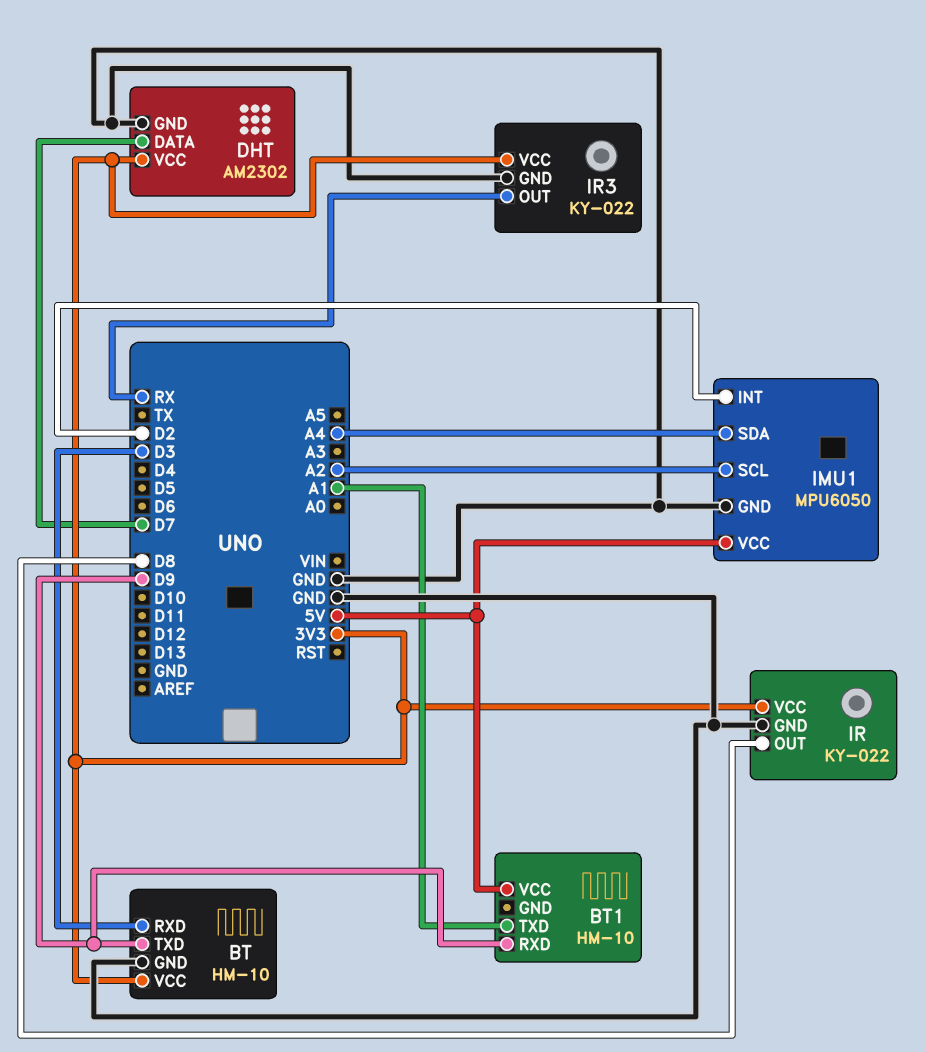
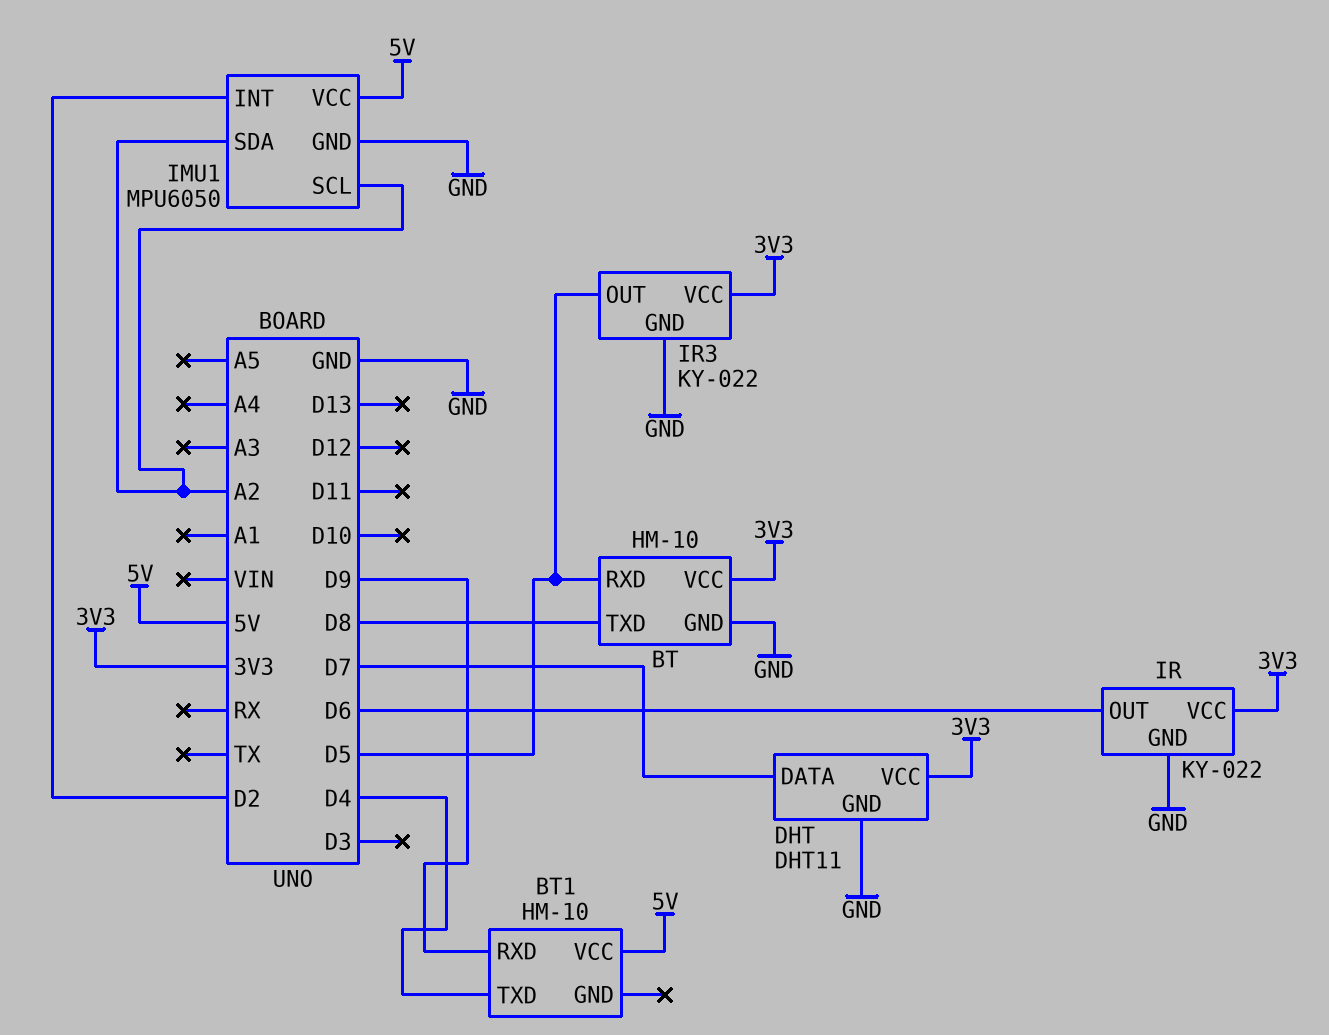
BT pin RXD: D3 -> D5
BT pin TXD: D9 -> D8
BT1 pin TXD: A1 -> D4
DHT: AM2302 -> DHT11
IMU1 pin SDA: A4 -> A2
IR pin OUT: D8 -> D6
IR3 pin OUT: RX -> D5

